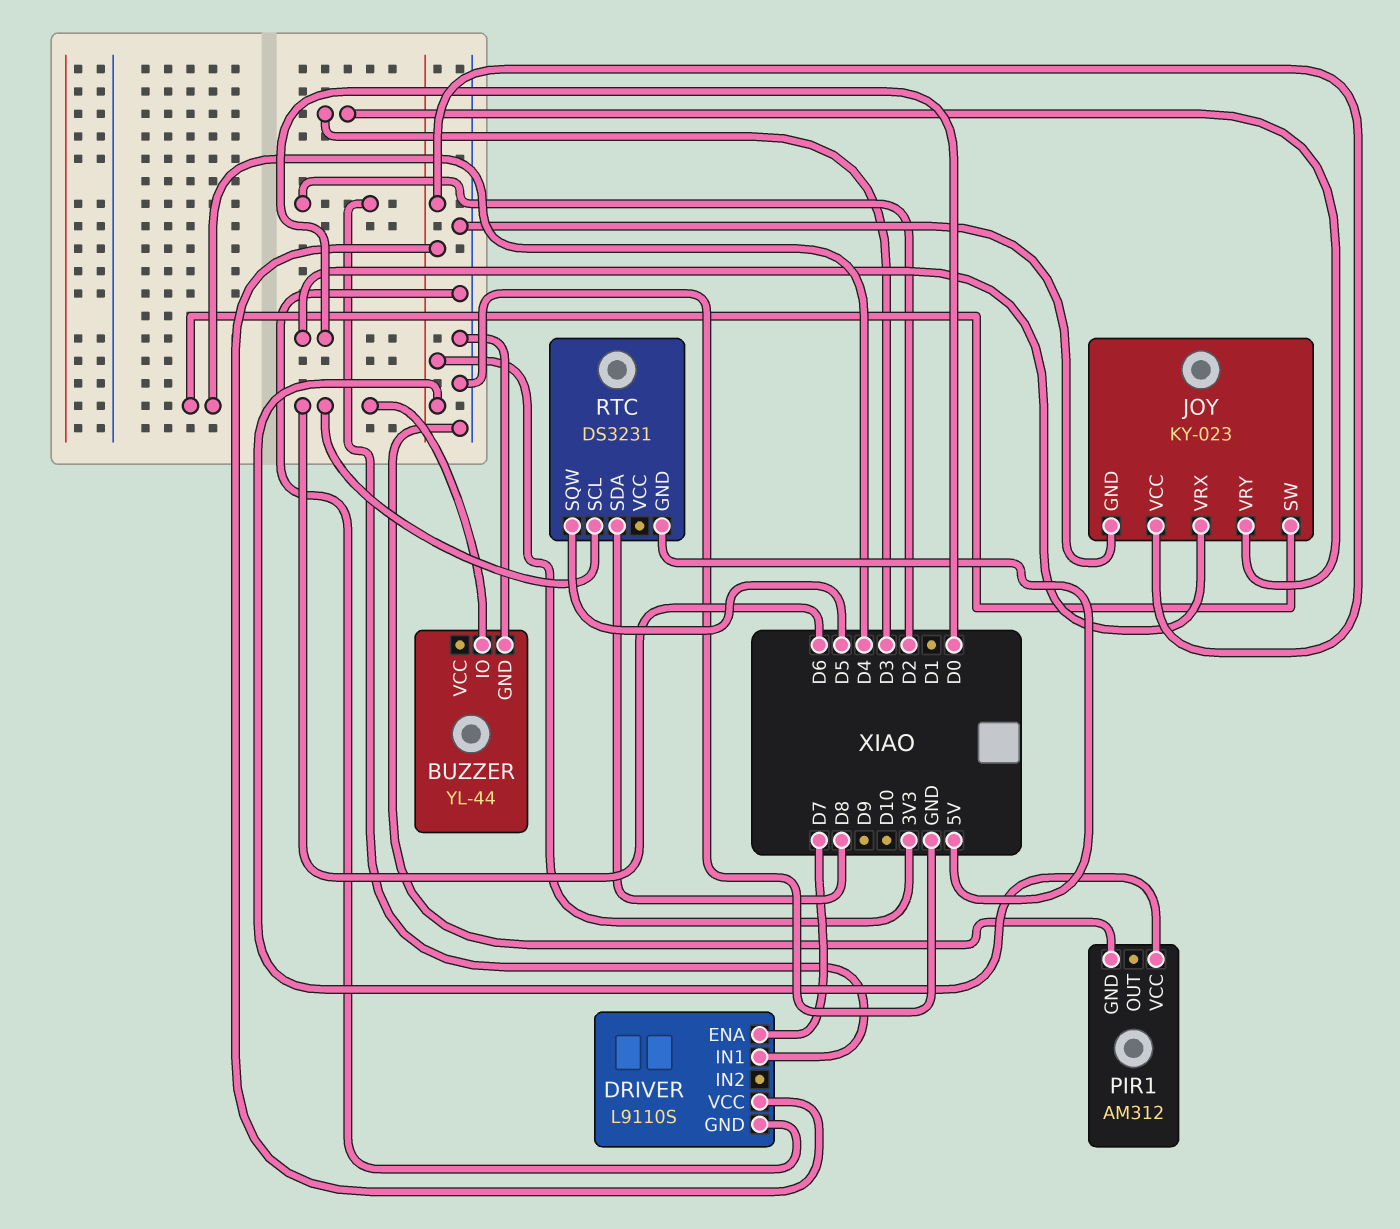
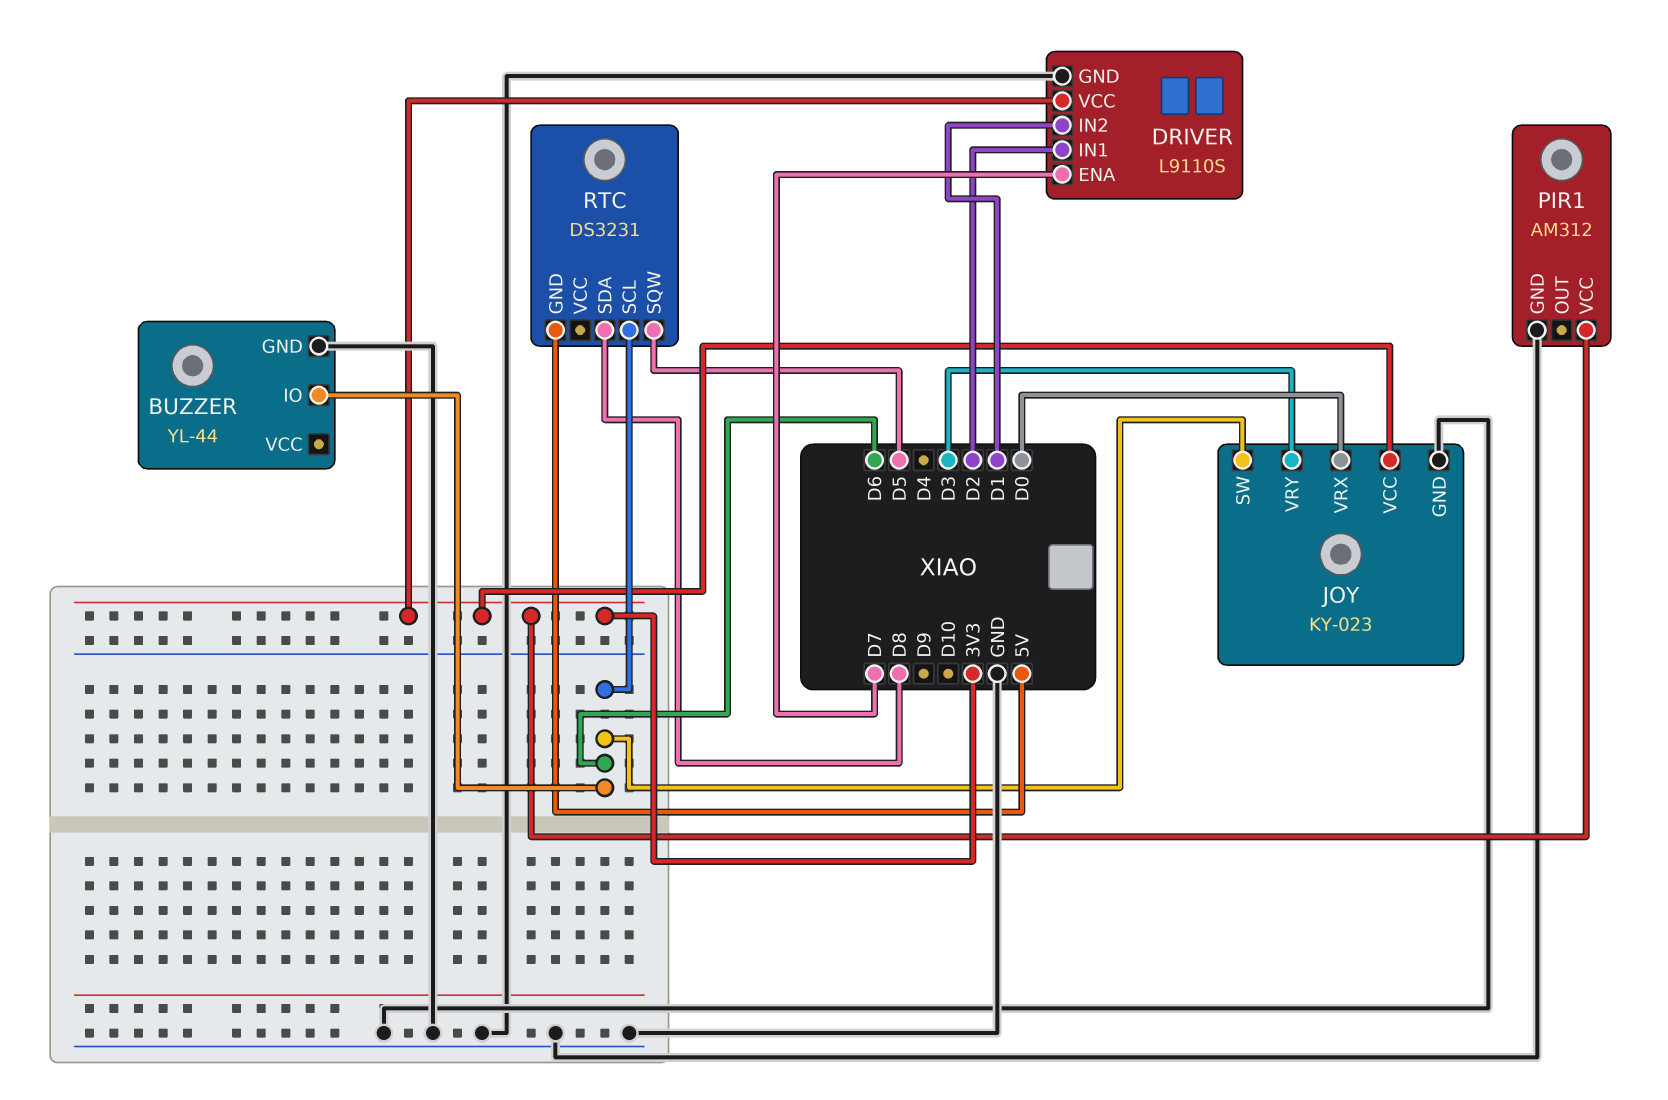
DRIVER pin IN2: none -> D1
JOY pin SW: D4 -> D6

